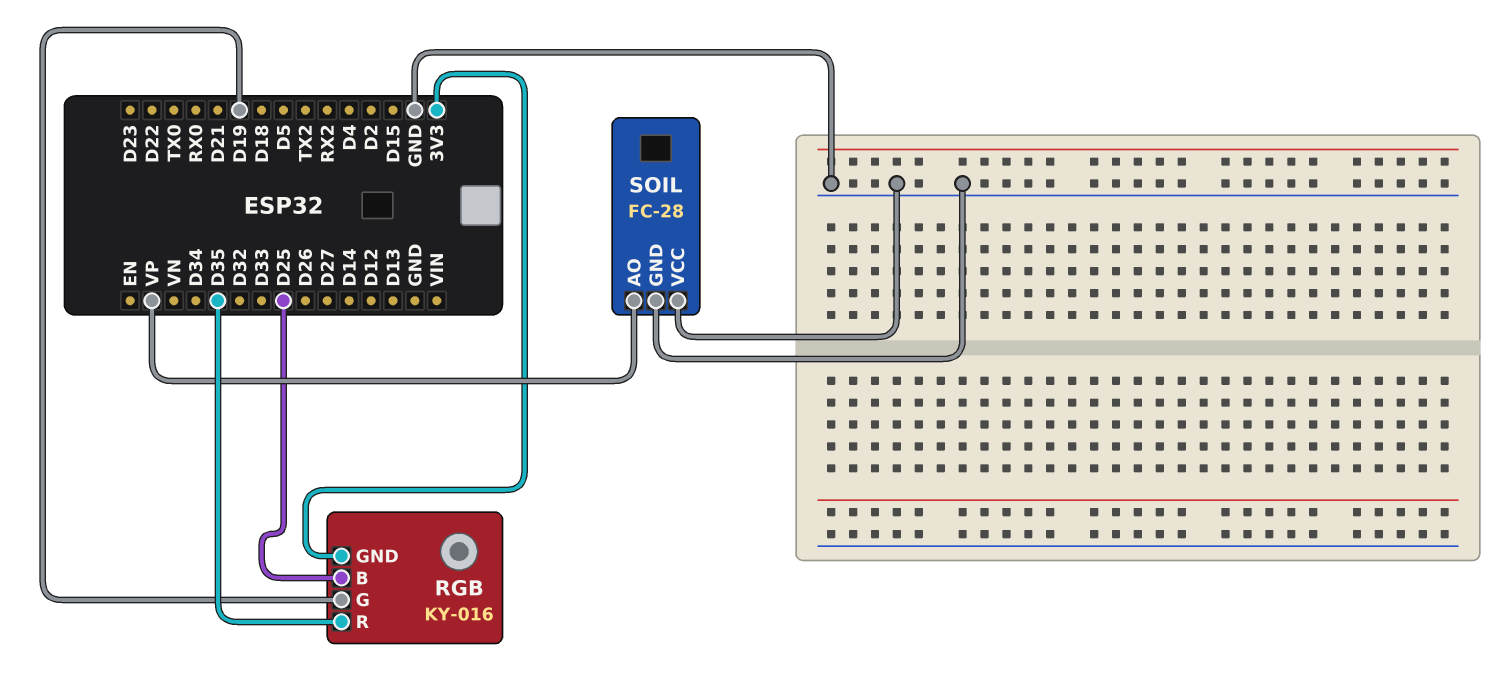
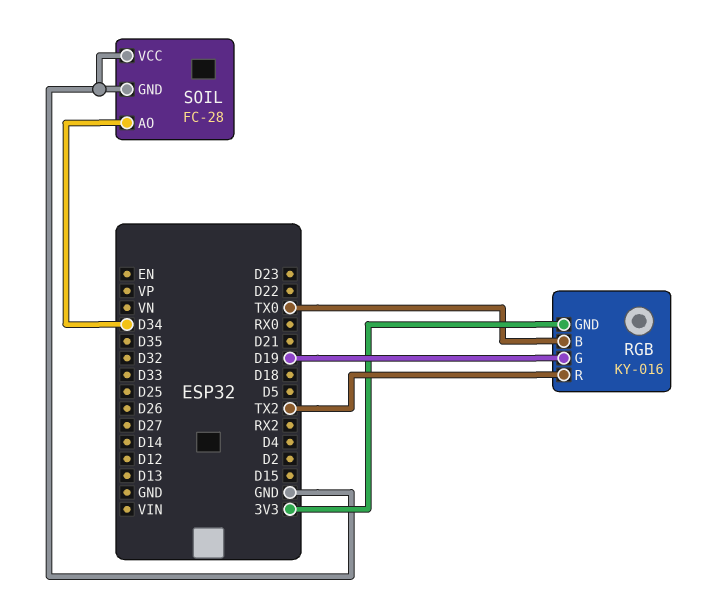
RGB pin B: D25 -> TX0
RGB pin R: D35 -> TX2
SOIL pin AO: VP -> D34

